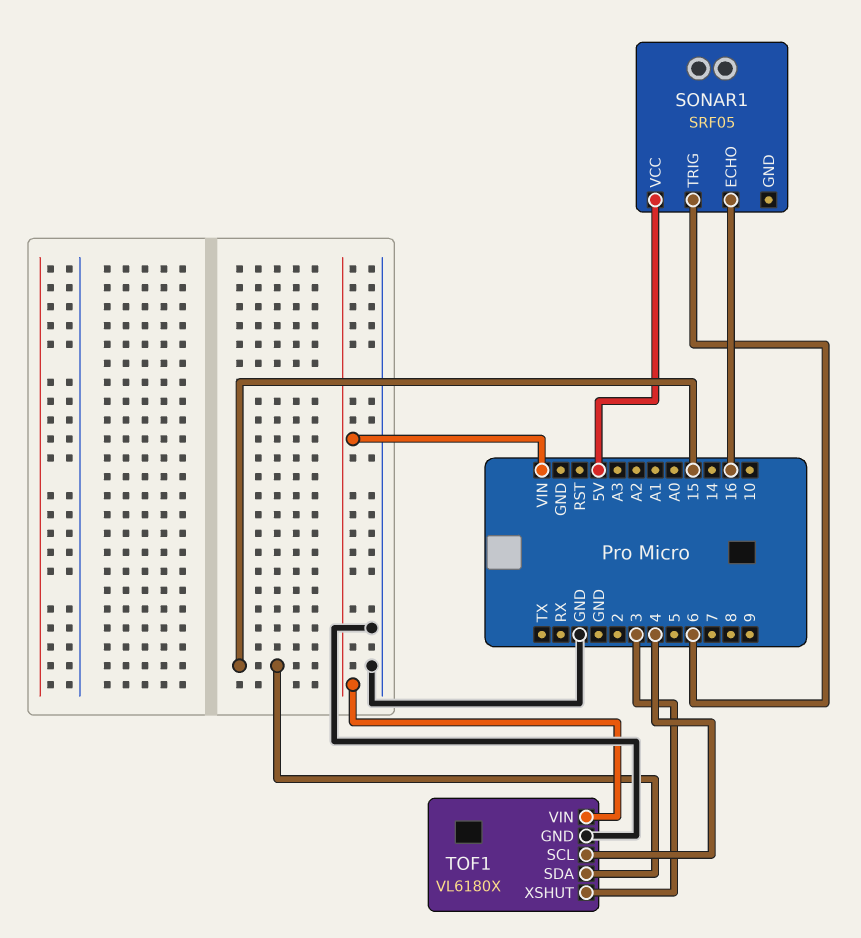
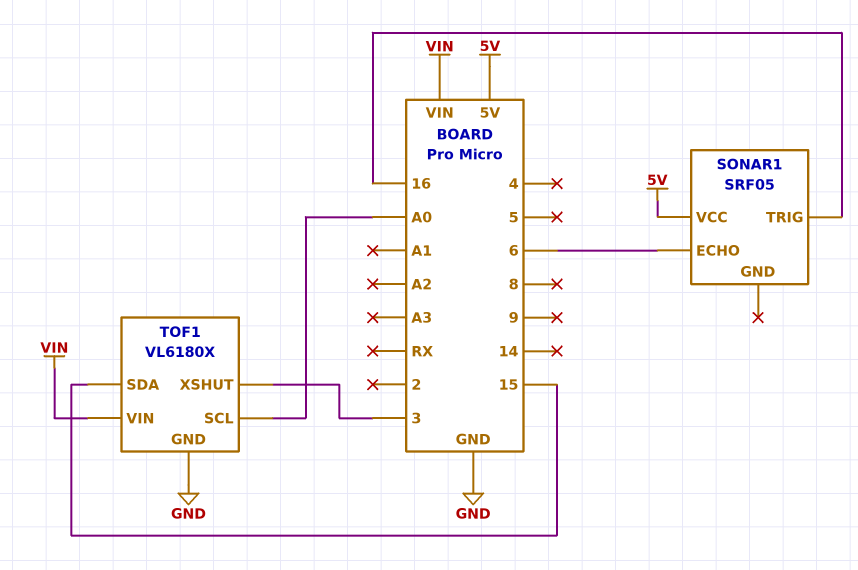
SONAR1 pin ECHO: 16 -> 6
SONAR1 pin TRIG: 6 -> 16
TOF1 pin SCL: 4 -> A0

